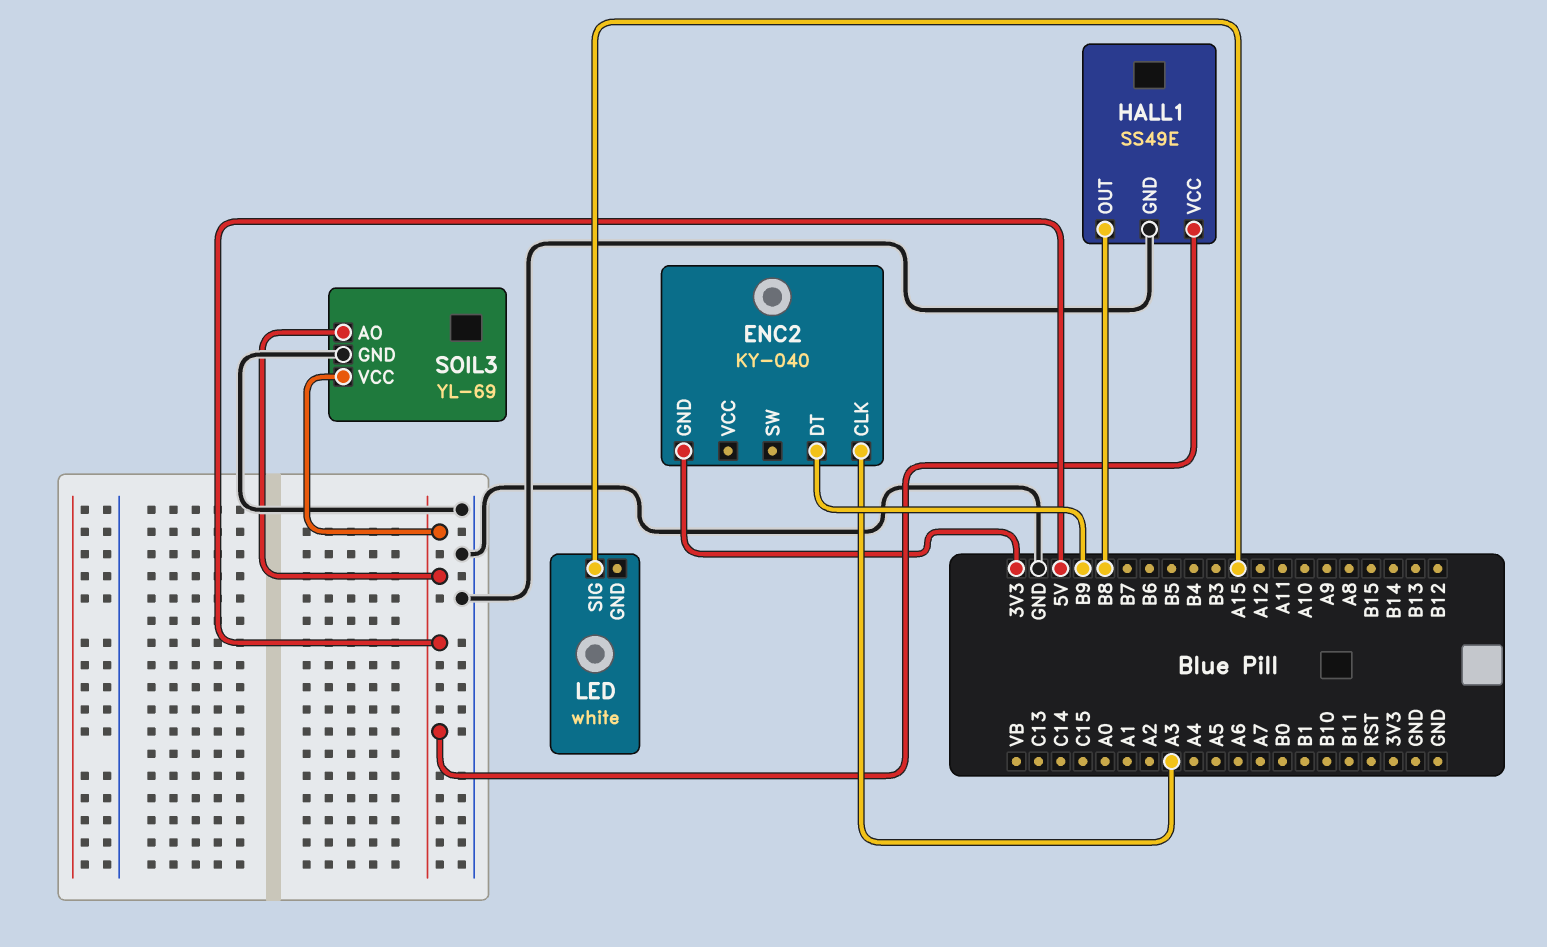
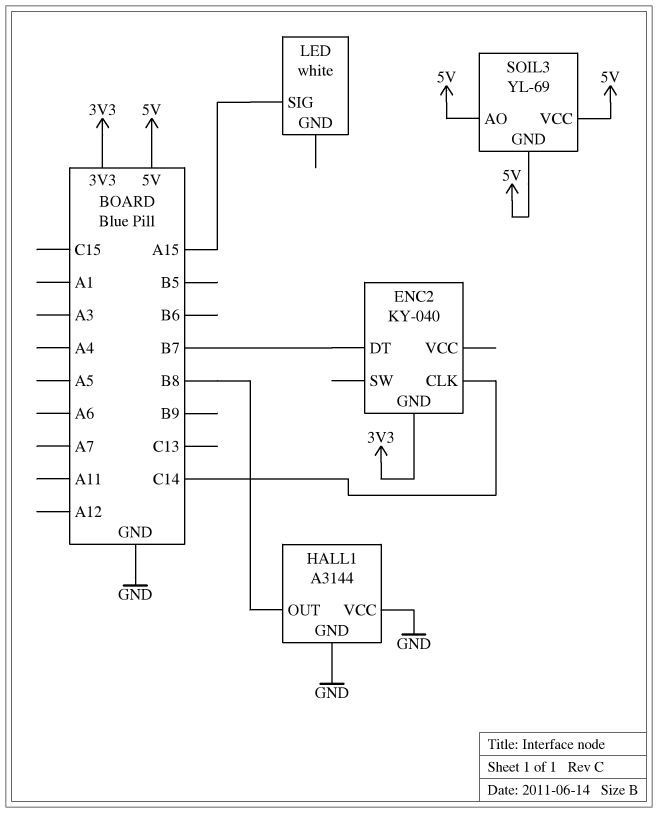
ENC2 pin CLK: A3 -> C14
ENC2 pin DT: B9 -> B7
HALL1: SS49E -> A3144
HALL1 pin VCC: 5V -> GND
SOIL3 pin GND: GND -> 5V

